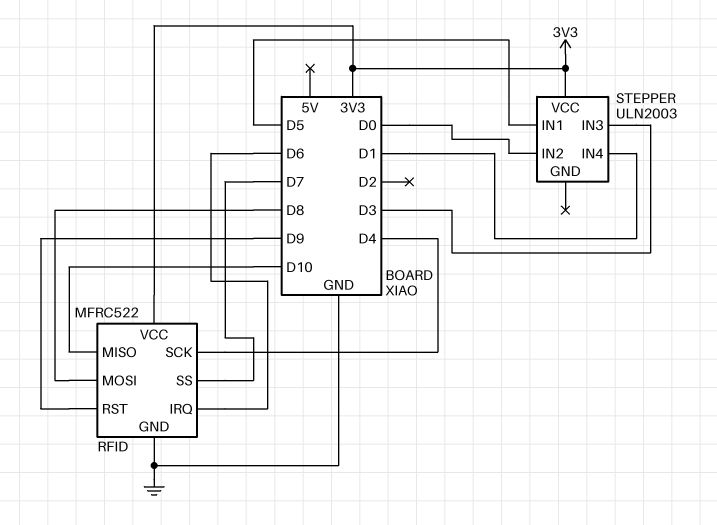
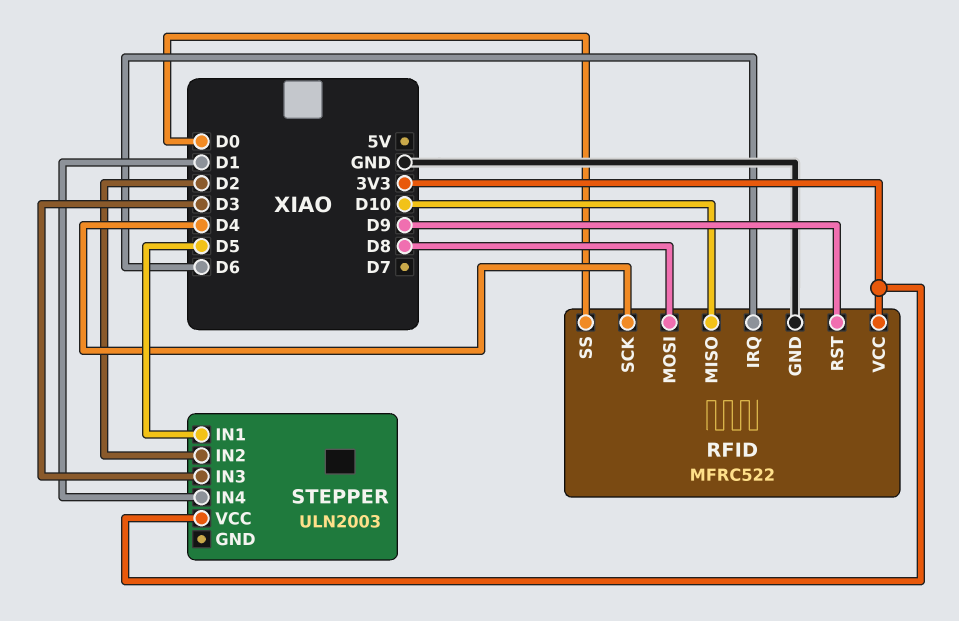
RFID pin SS: D7 -> D0
STEPPER pin IN2: D0 -> D2

